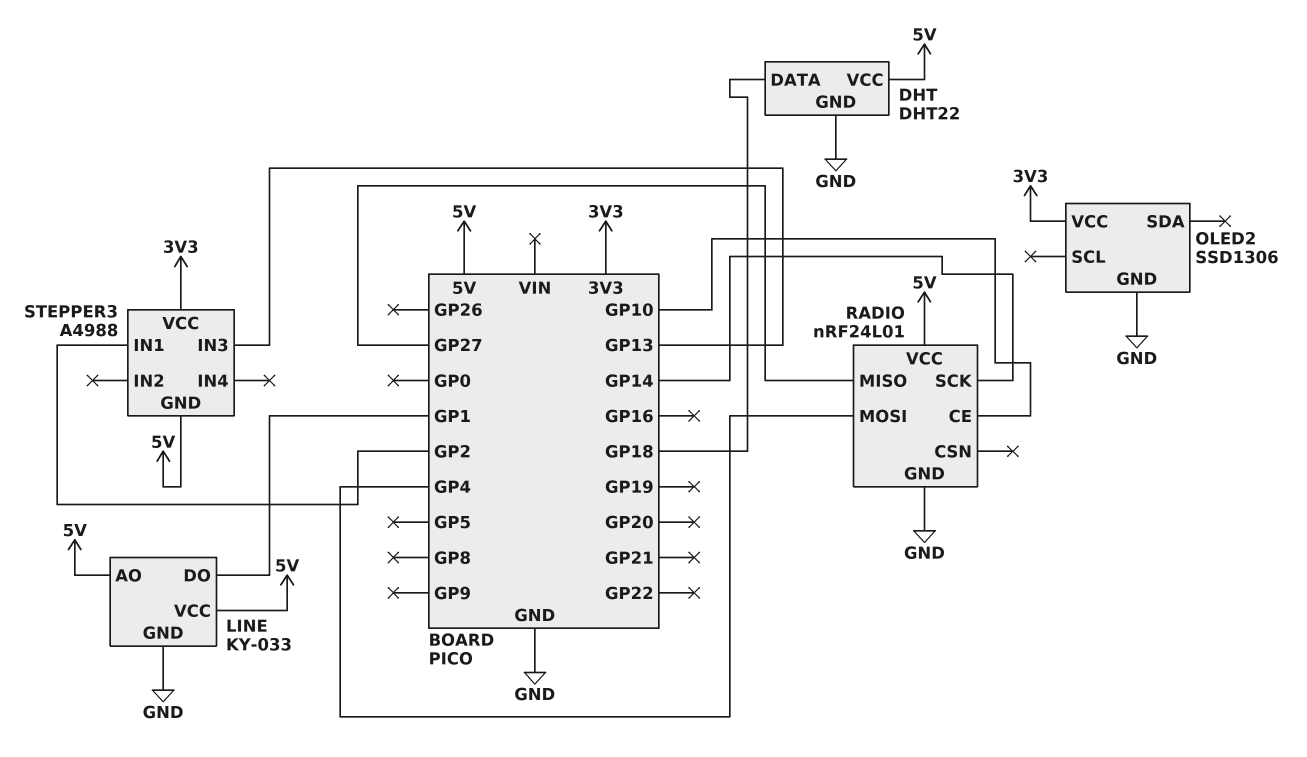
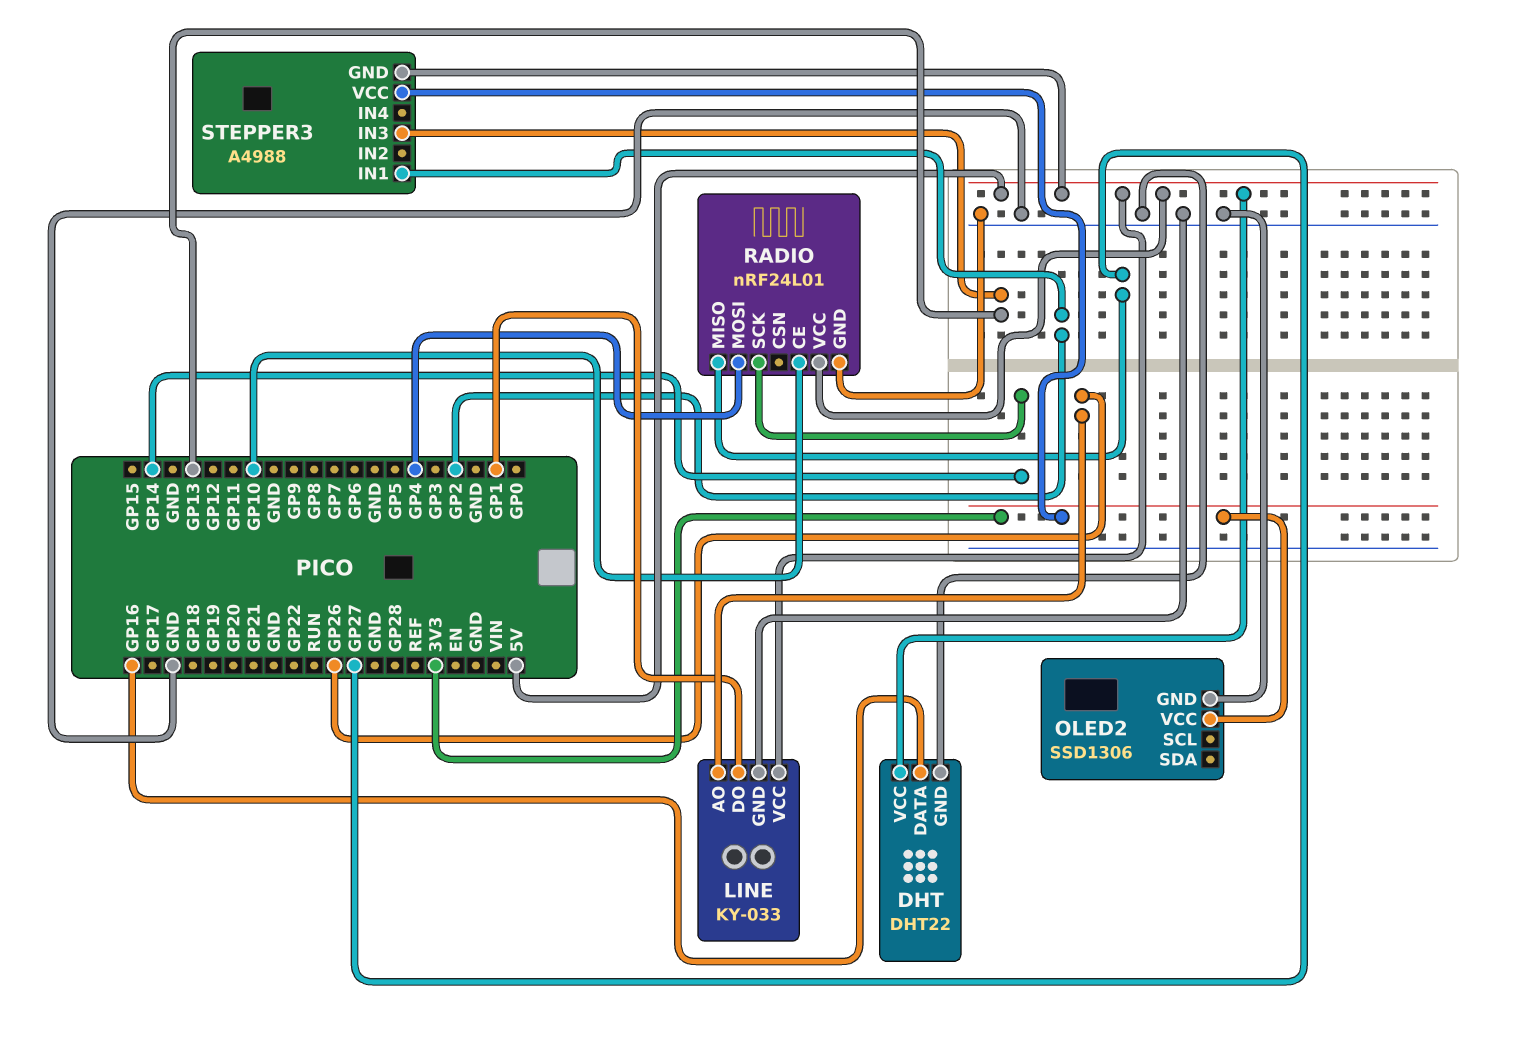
DHT pin DATA: GP18 -> GP16
LINE pin AO: 5V -> GP26

